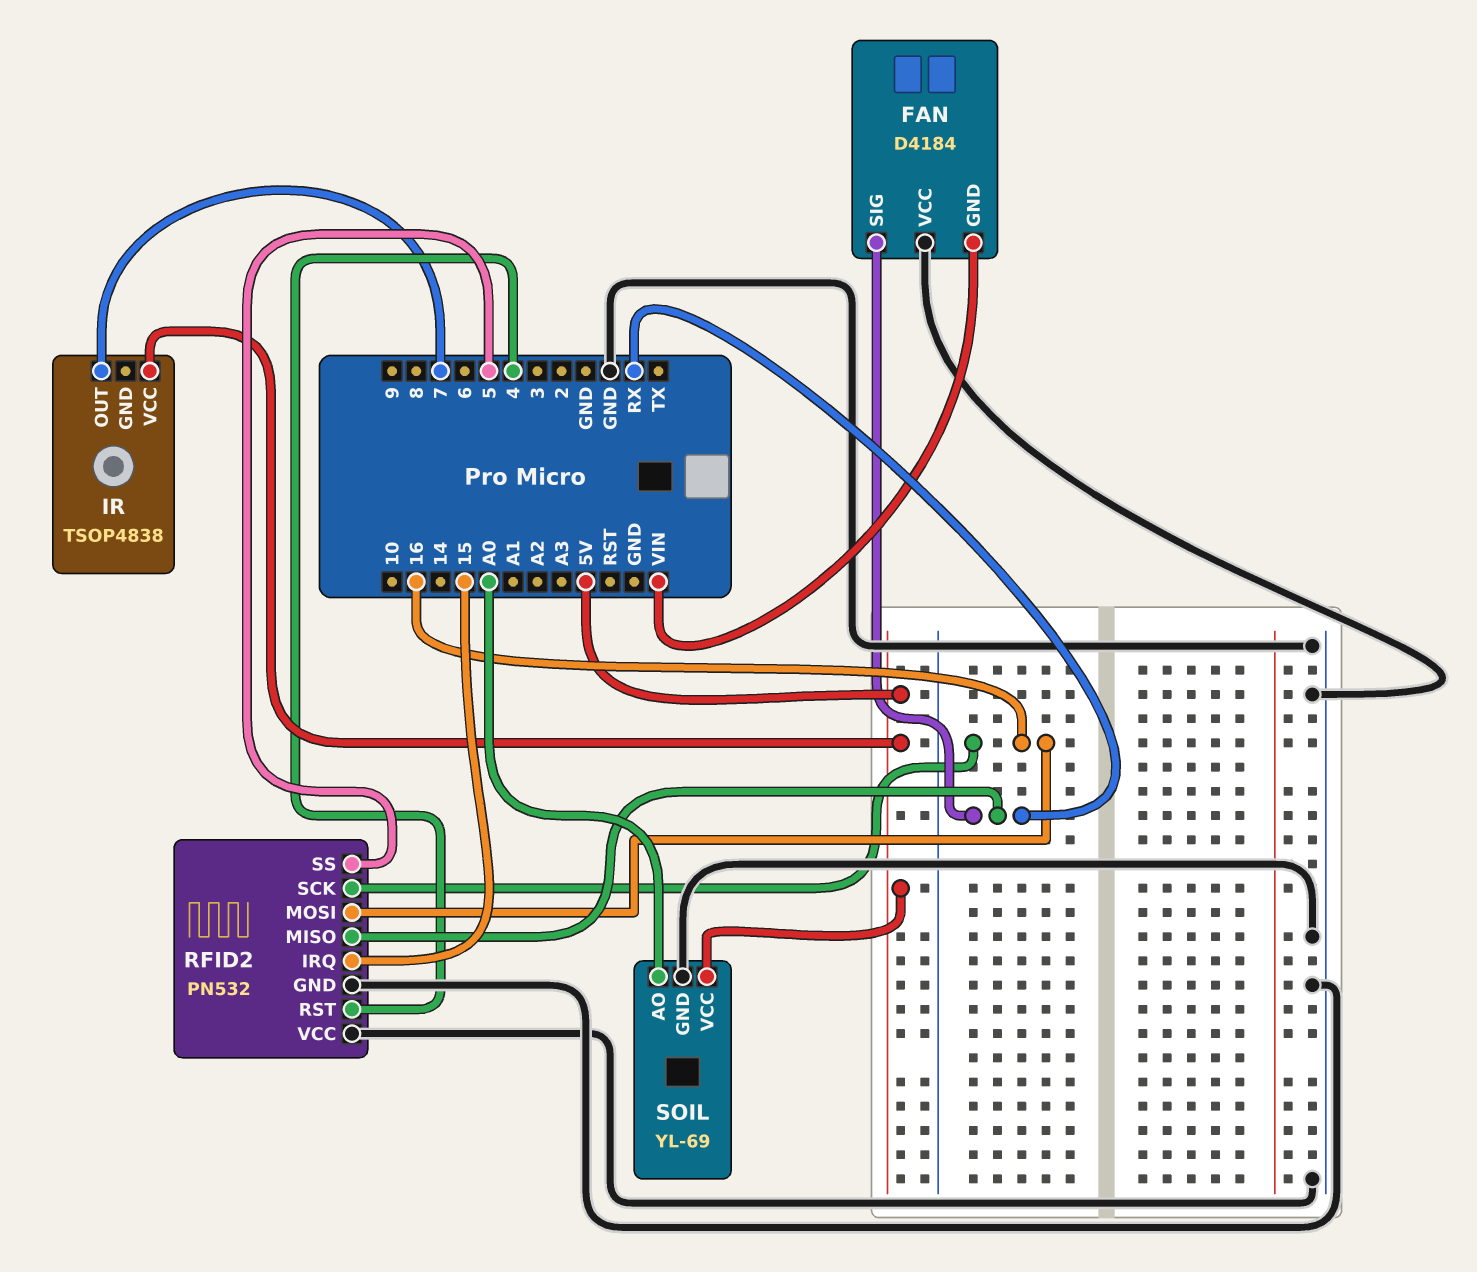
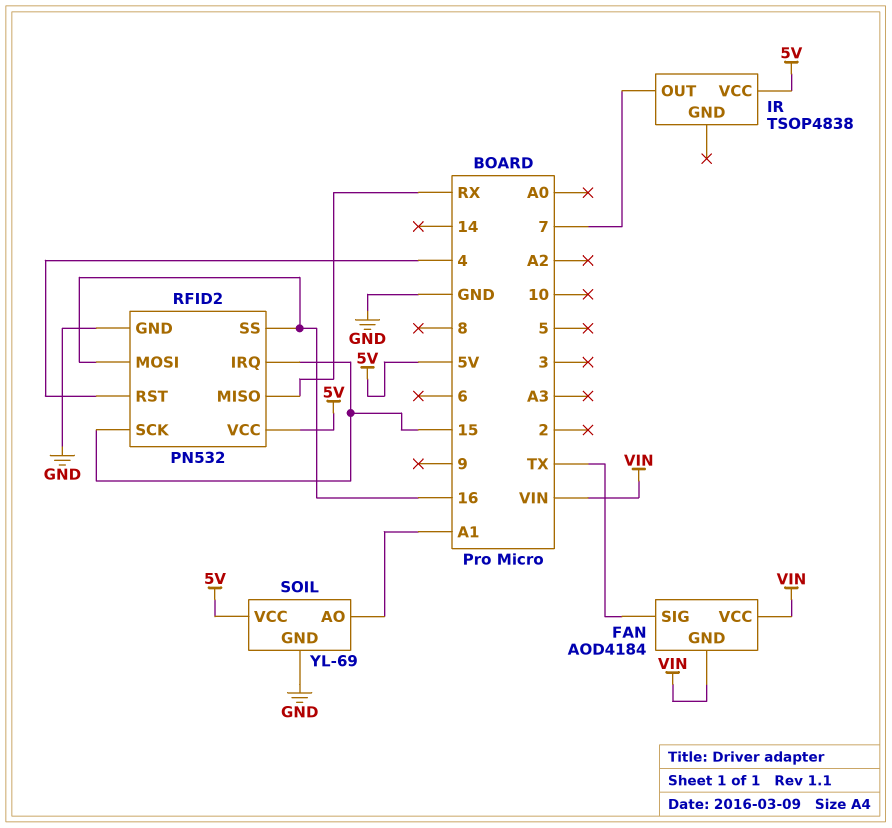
FAN: D4184 -> AOD4184
FAN pin SIG: RX -> TX
FAN pin VCC: GND -> VIN
RFID2 pin SCK: 16 -> 15
RFID2 pin SS: 5 -> 16
RFID2 pin VCC: GND -> 5V
SOIL pin AO: A0 -> A1

